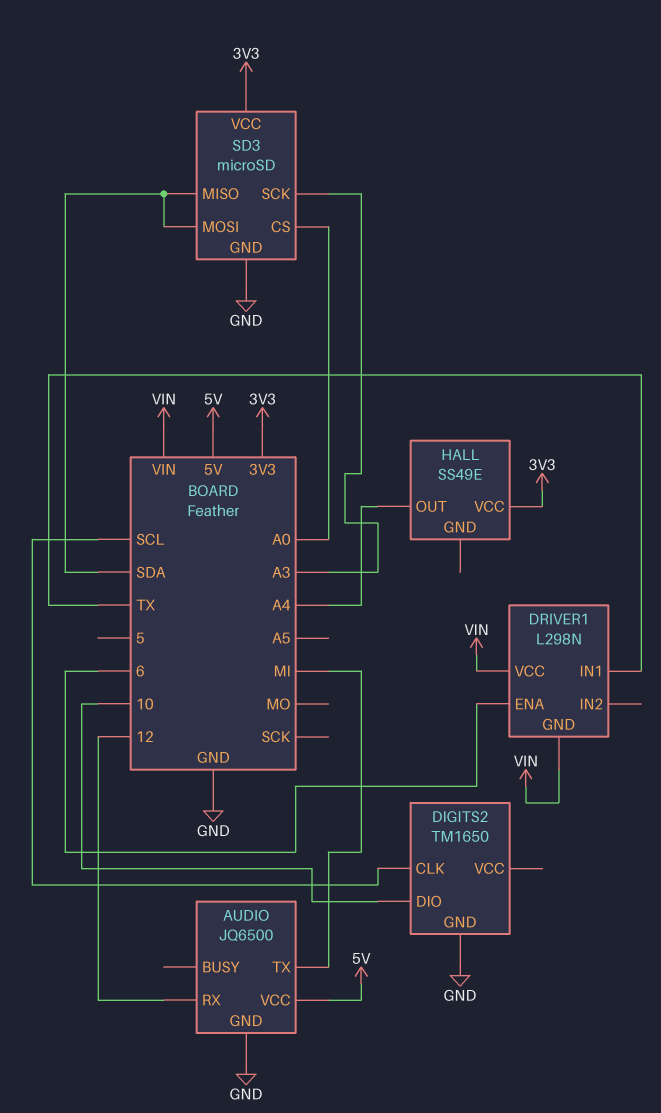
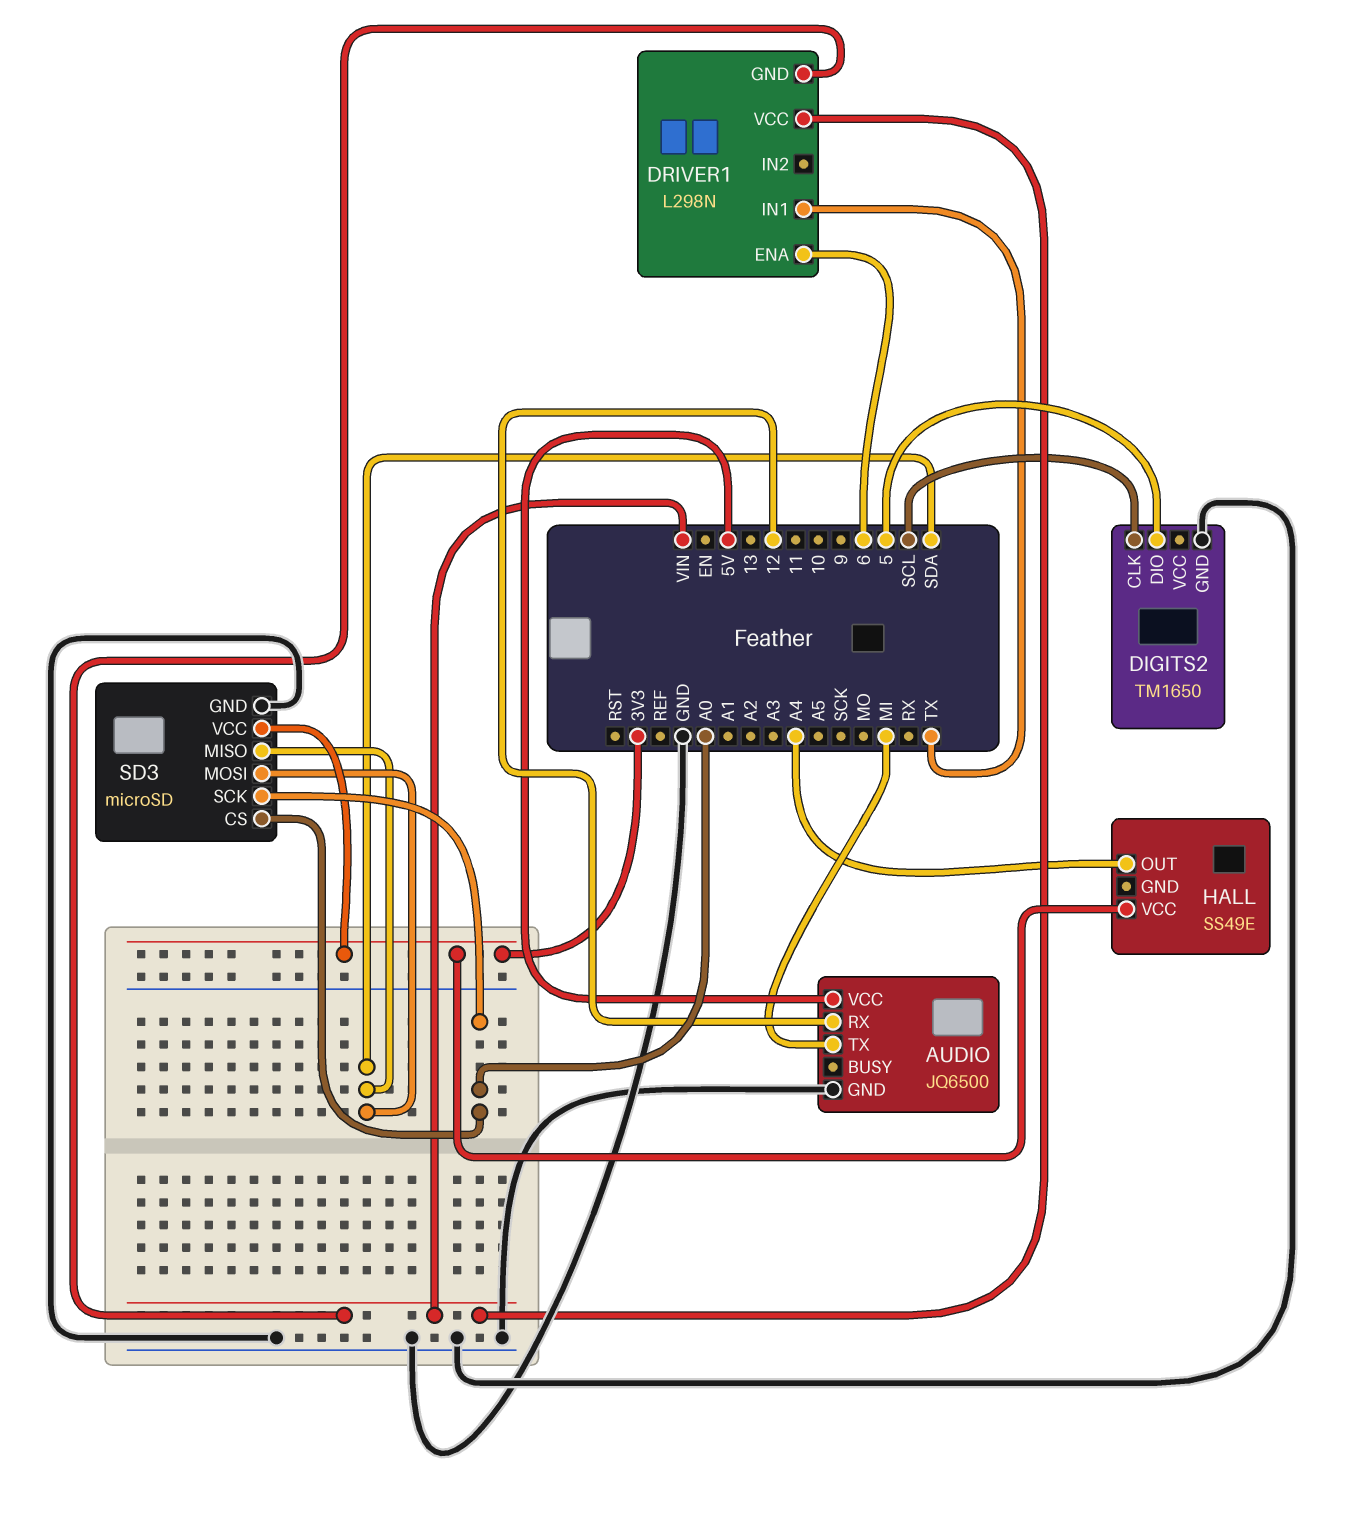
DIGITS2 pin DIO: 10 -> 5
SD3 pin SCK: A3 -> A0

